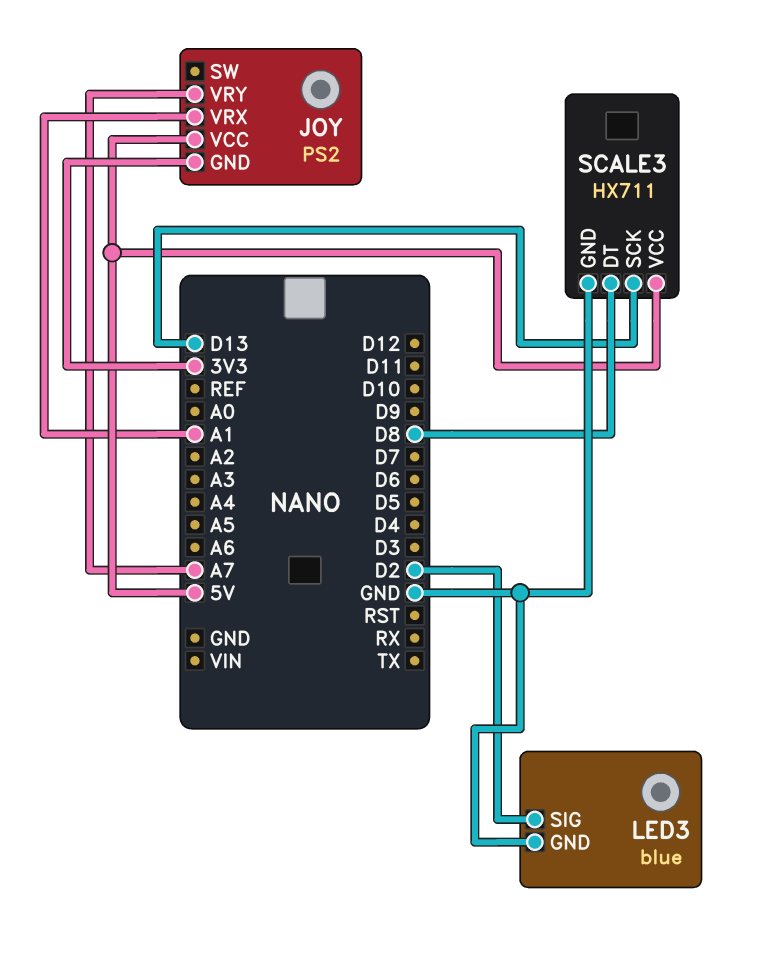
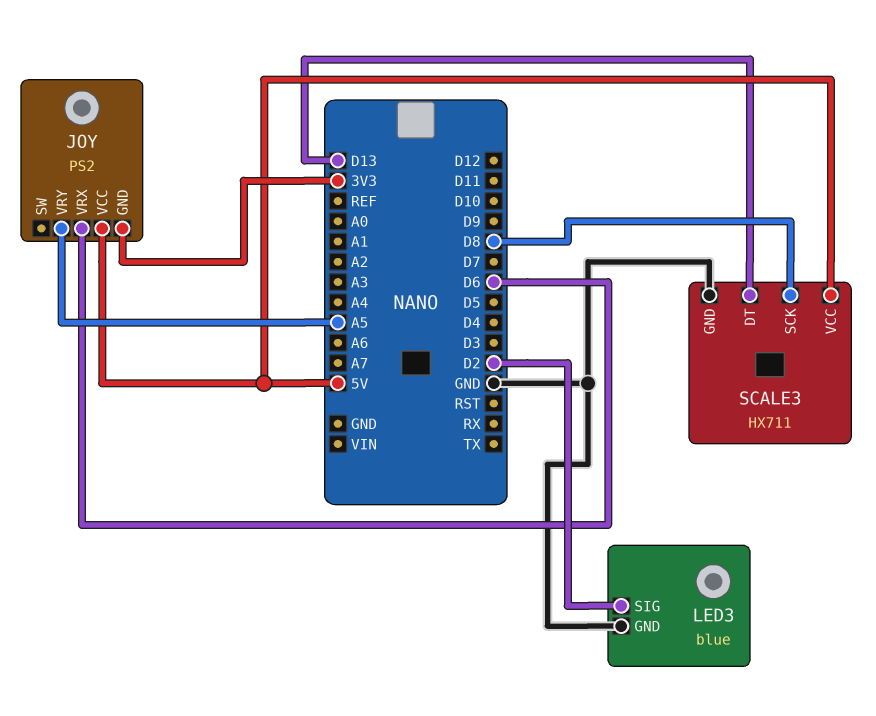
JOY pin VRX: A1 -> D6
JOY pin VRY: A7 -> A5
SCALE3 pin DT: D8 -> D13
SCALE3 pin SCK: D13 -> D8

